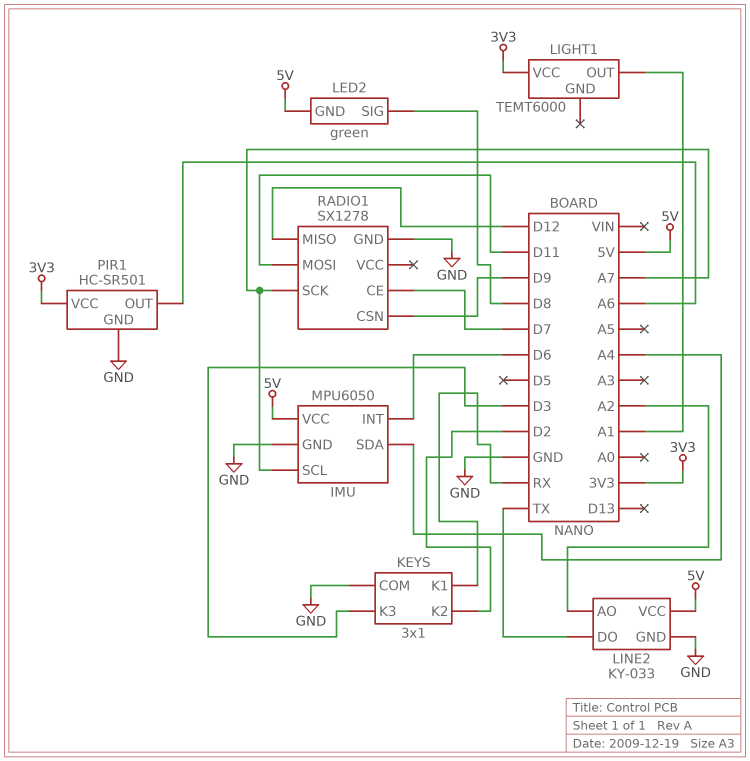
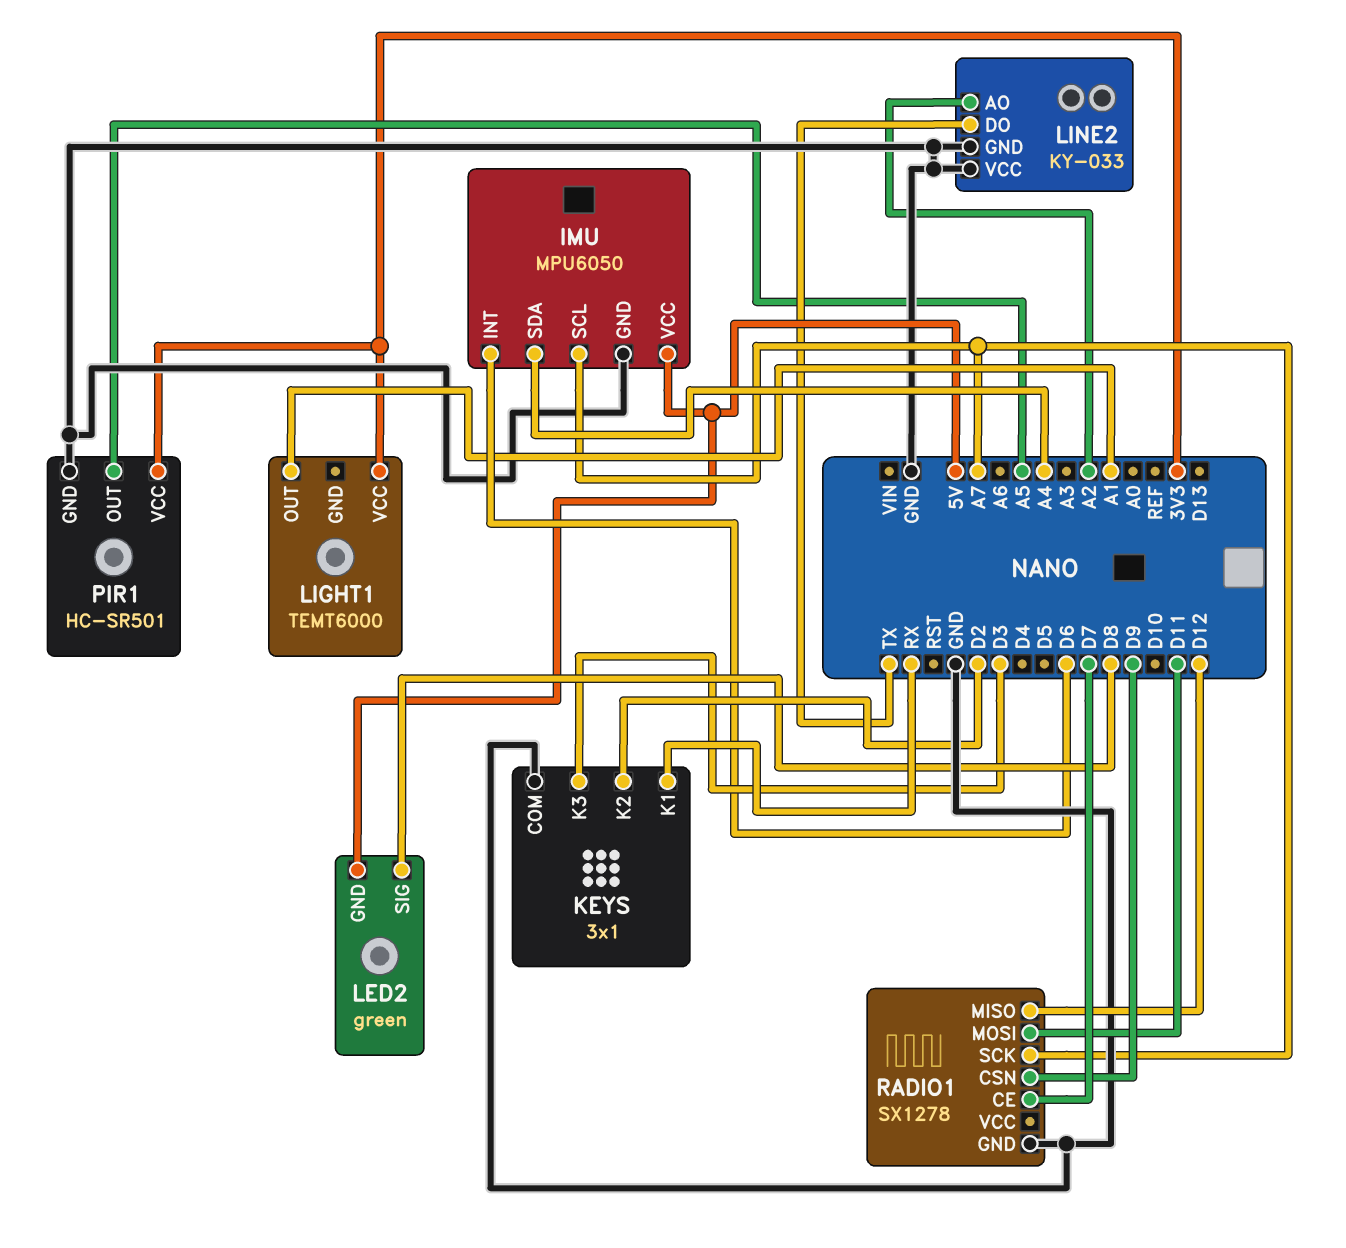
LINE2 pin VCC: 5V -> GND
PIR1 pin OUT: A6 -> A5

